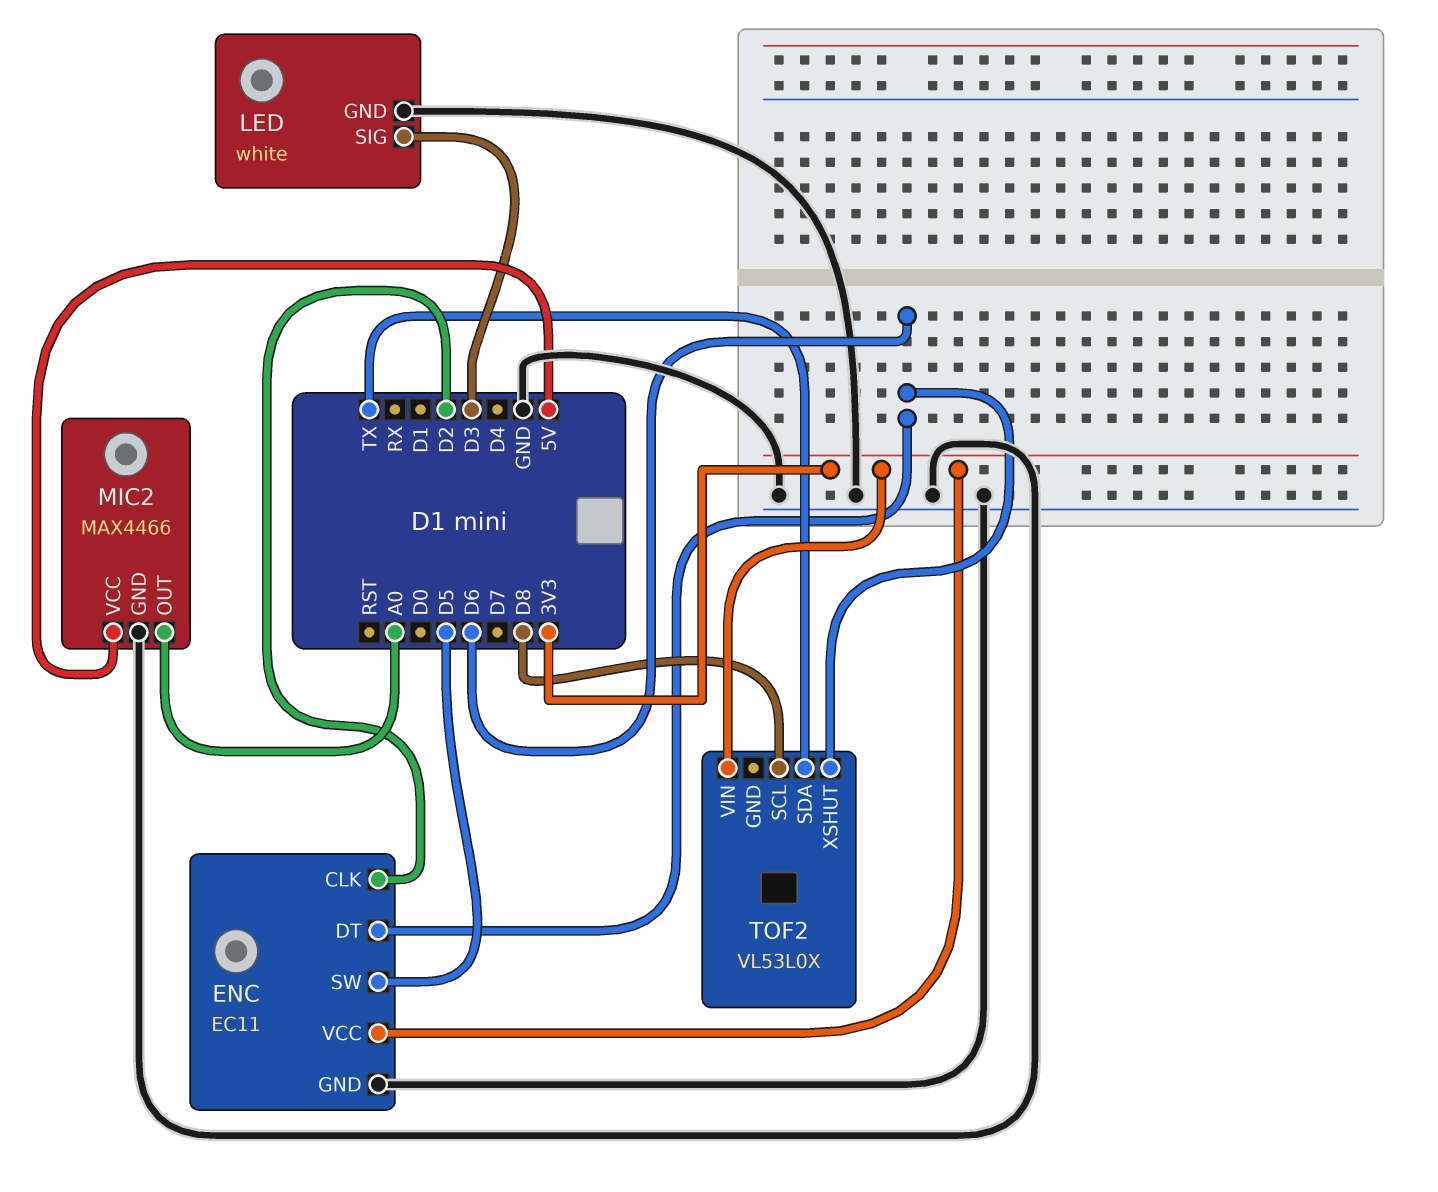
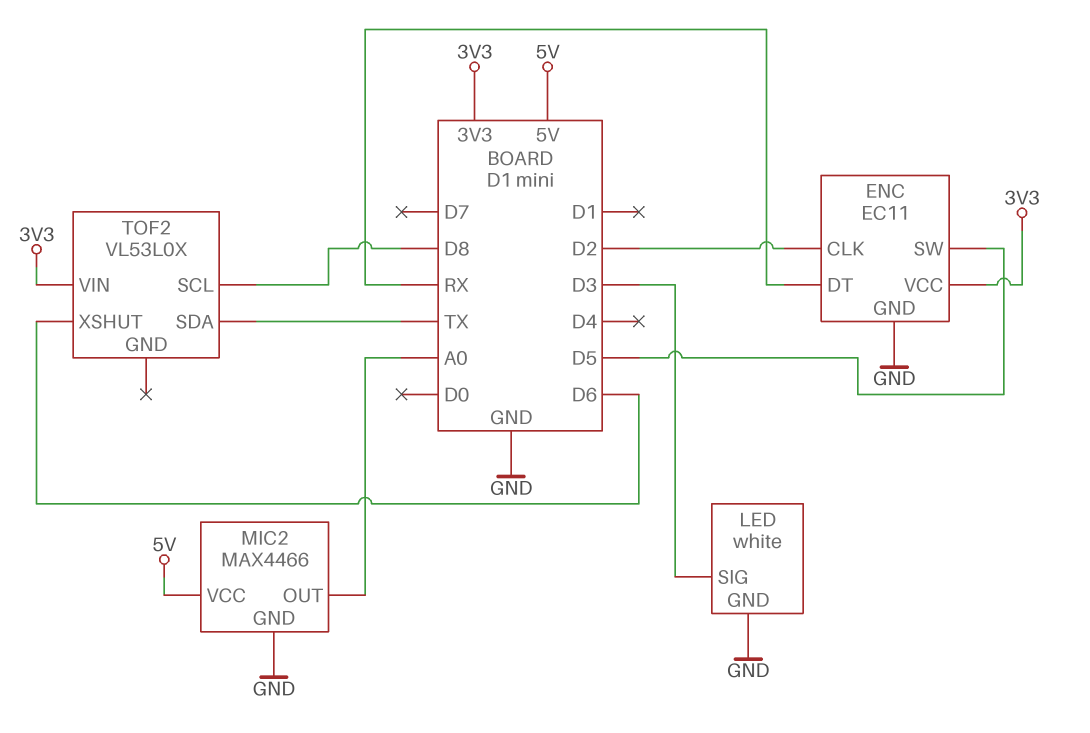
ENC pin DT: D6 -> RX

